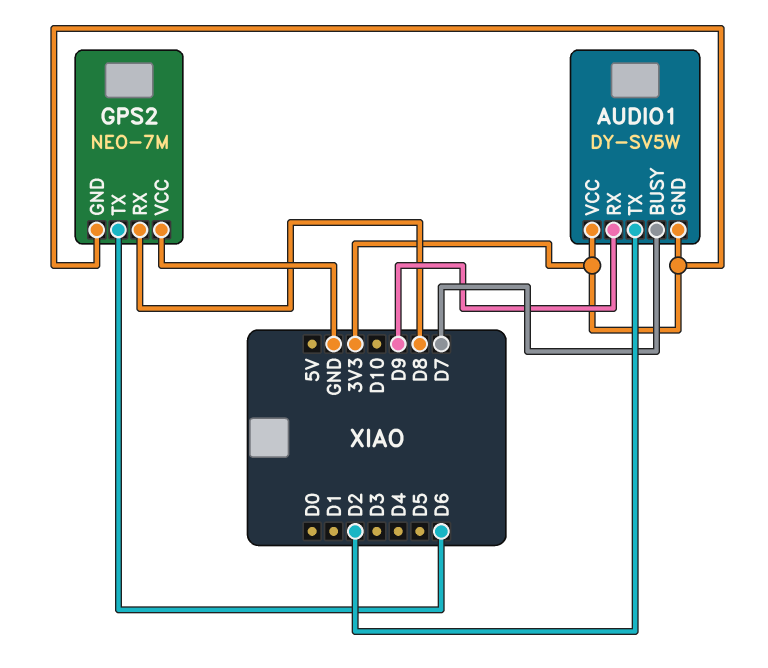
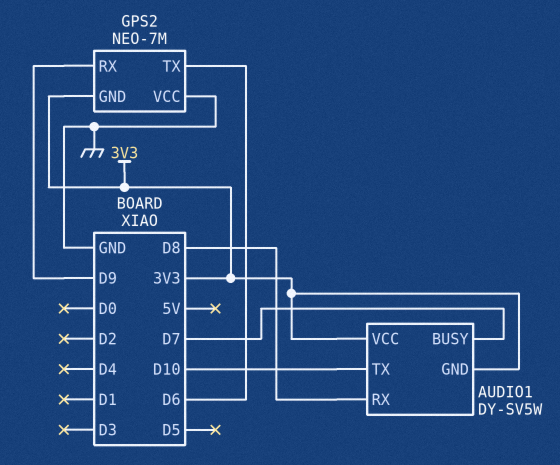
AUDIO1 pin RX: D9 -> D8
AUDIO1 pin TX: D2 -> D10
GPS2 pin RX: D8 -> D9

